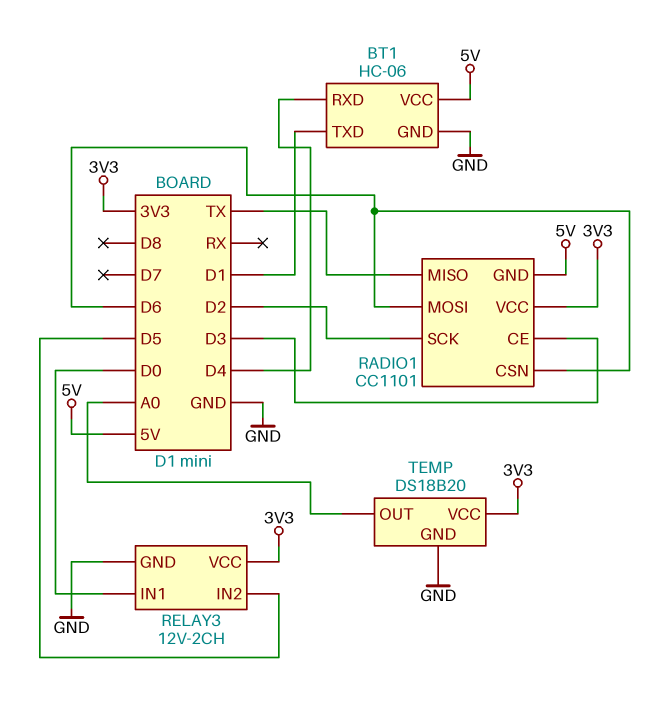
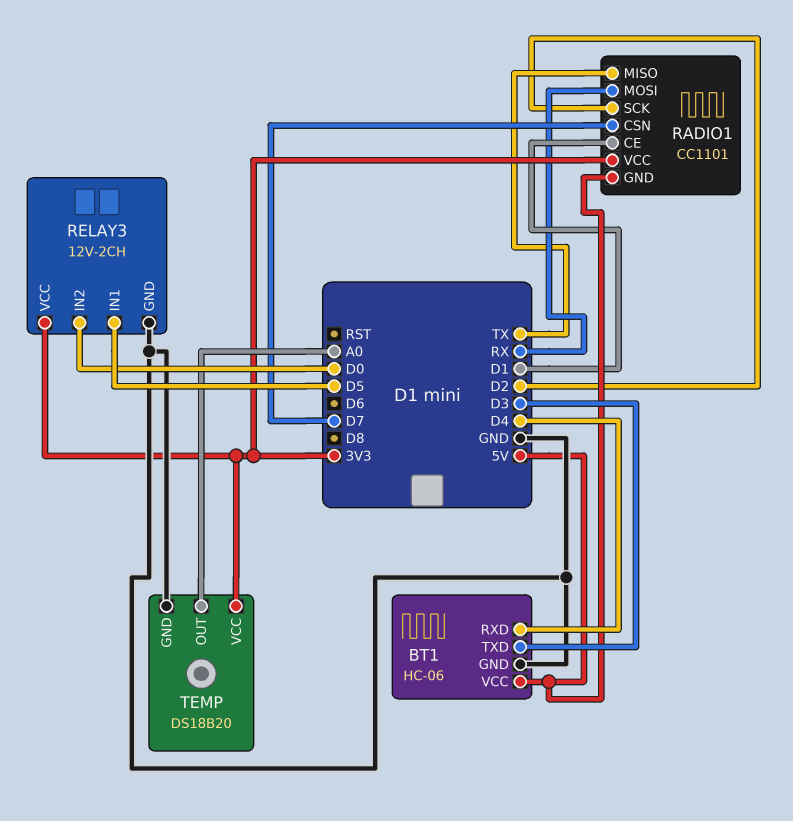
BT1 pin TXD: D1 -> D3
RADIO1 pin CE: D3 -> D1
RADIO1 pin CSN: D6 -> D7
RADIO1 pin MOSI: D6 -> RX
RELAY3 pin IN1: D0 -> D5
RELAY3 pin IN2: D5 -> D0

